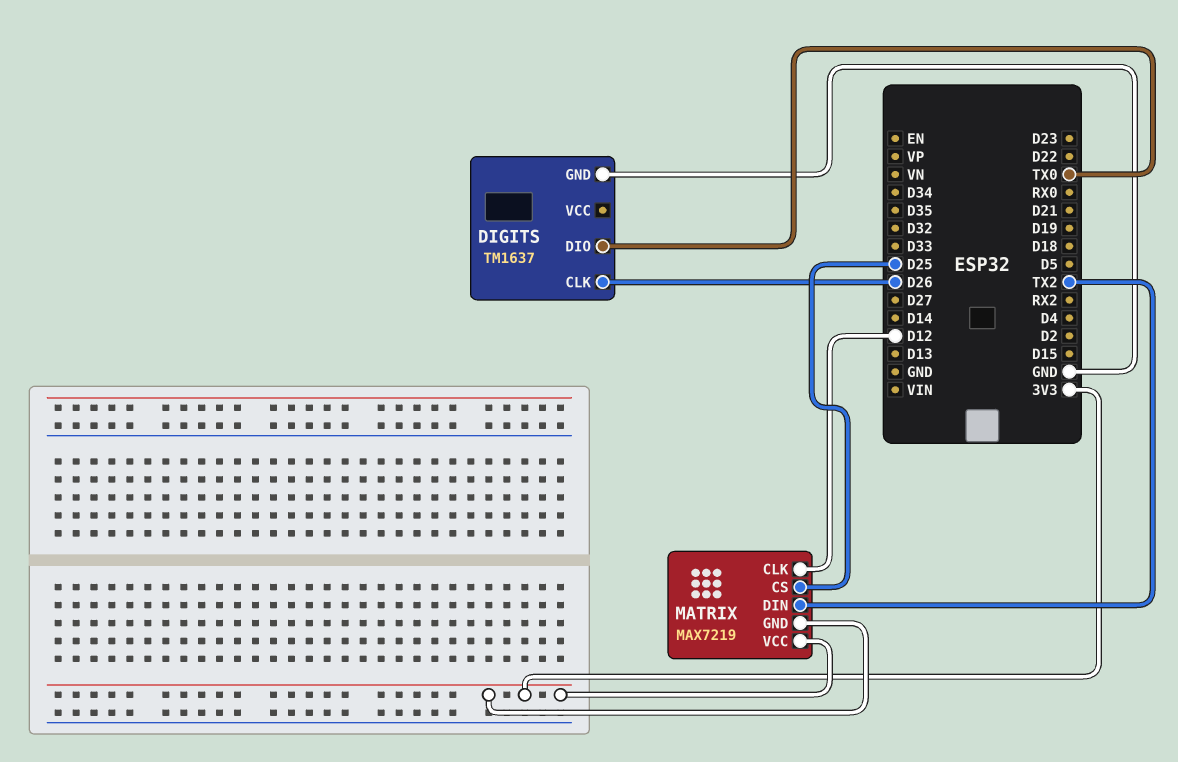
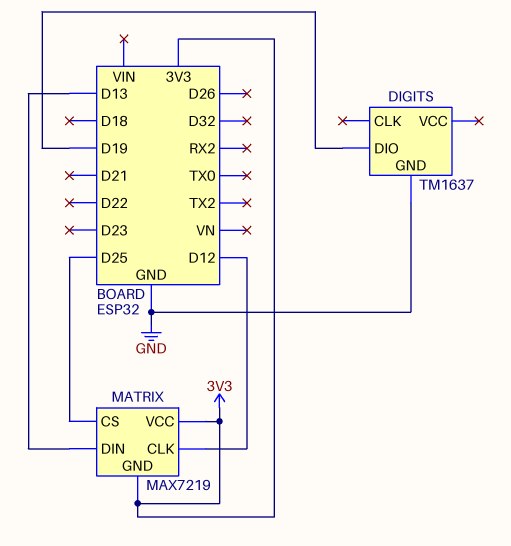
DIGITS pin CLK: D26 -> none
DIGITS pin DIO: TX0 -> D19
MATRIX pin DIN: TX2 -> D13

